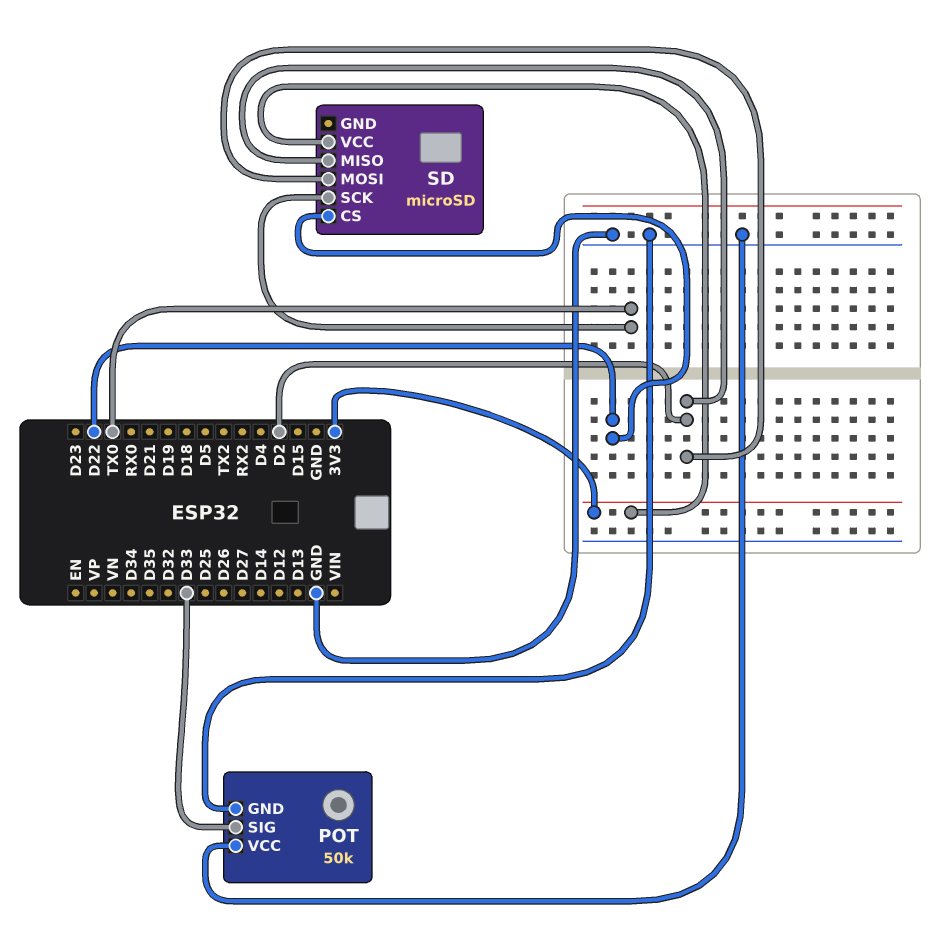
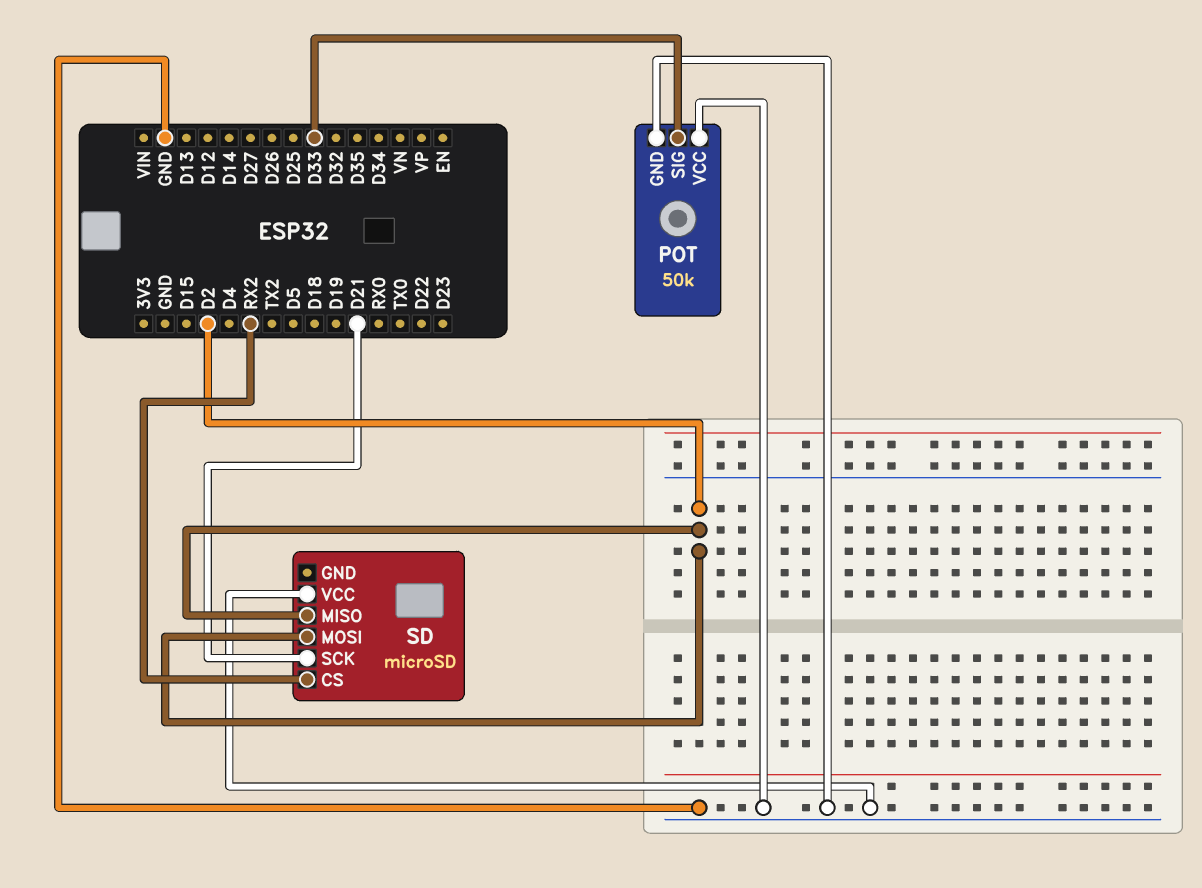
SD pin CS: D22 -> RX2
SD pin SCK: TX0 -> D21
SD pin VCC: 3V3 -> GND

